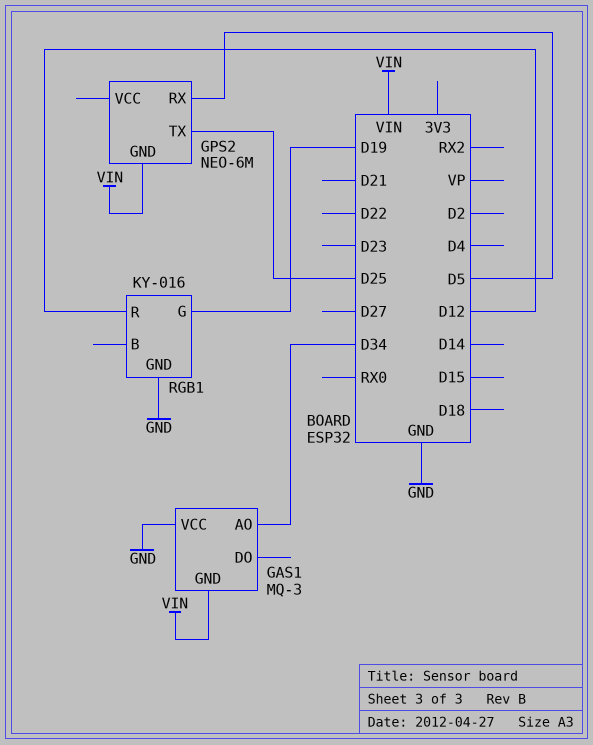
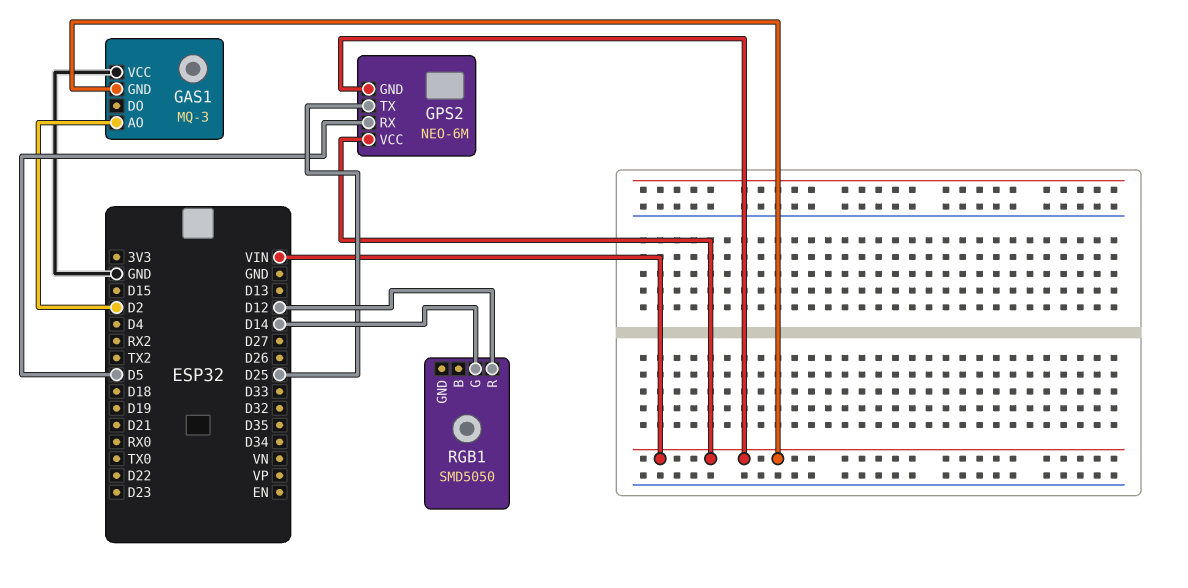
GAS1 pin AO: D34 -> D2
GPS2 pin VCC: none -> VIN
RGB1: KY-016 -> SMD5050
RGB1 pin G: D19 -> D14
RGB1 pin GND: GND -> none

